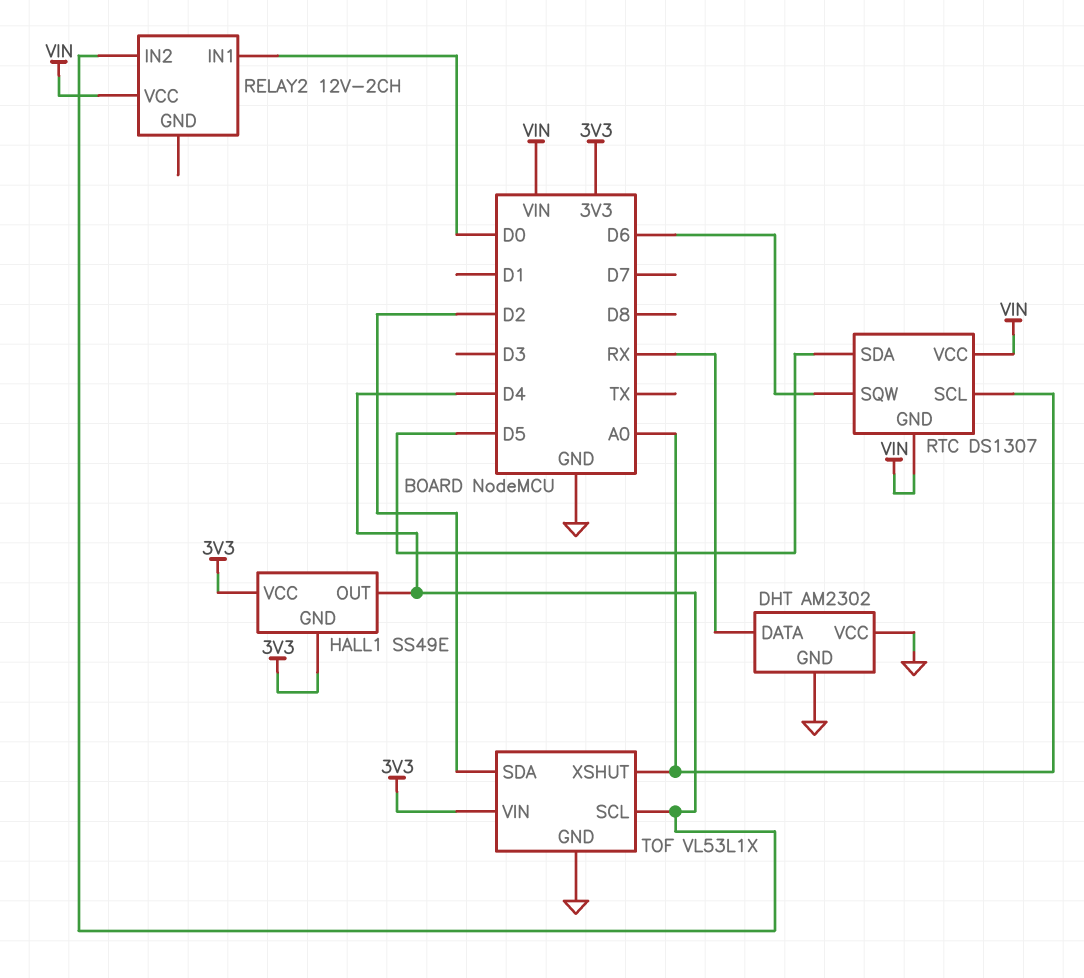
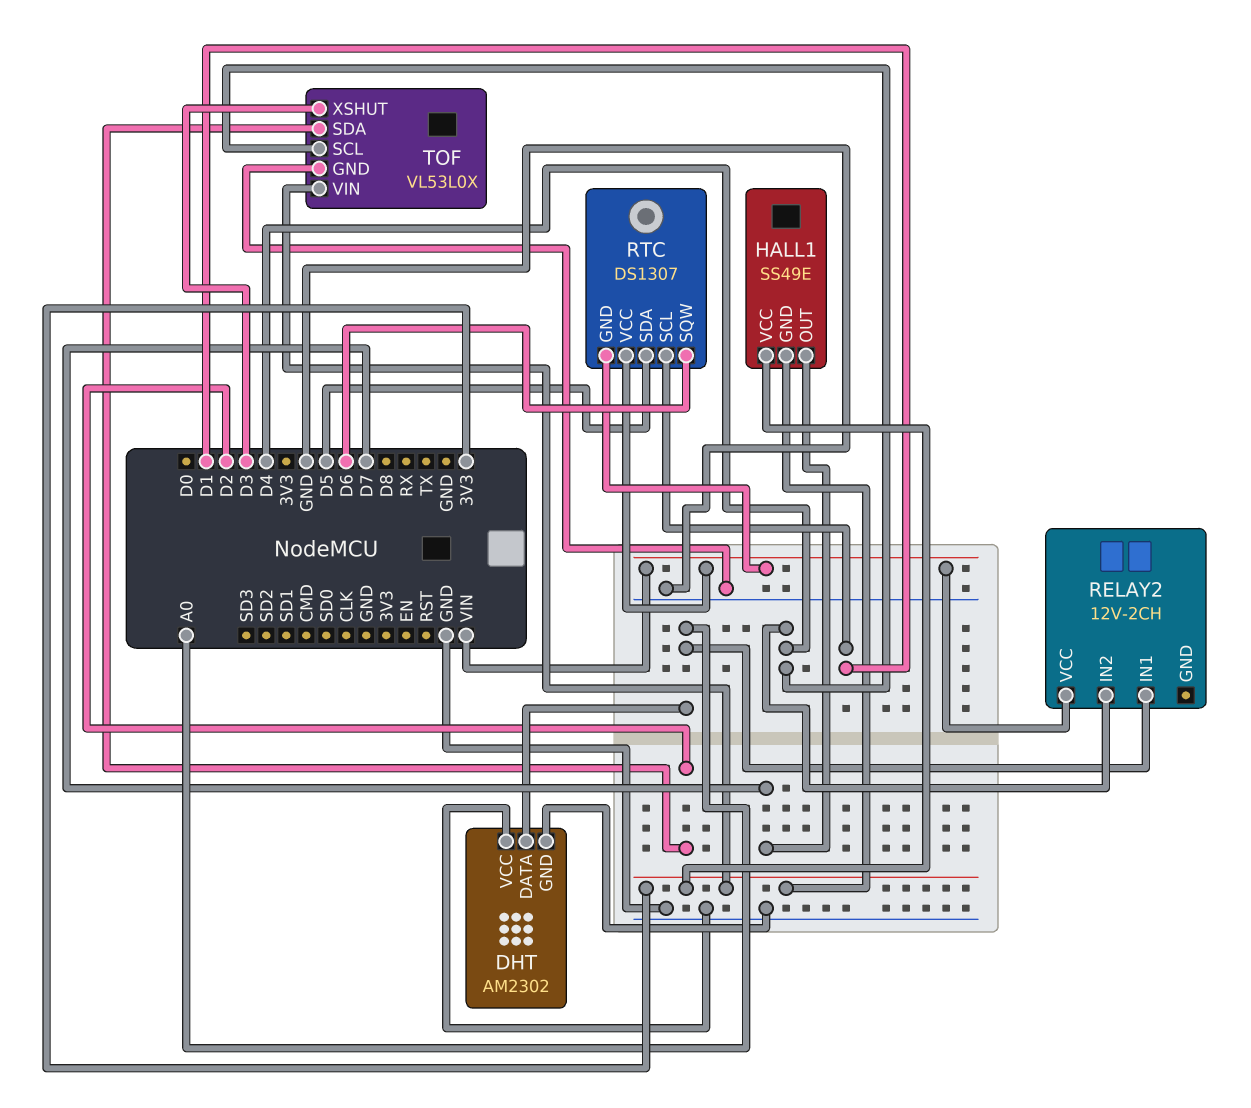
DHT pin DATA: RX -> A0
HALL1 pin OUT: D4 -> D7
RELAY2 pin IN1: D0 -> A0
RTC pin SCL: A0 -> D1
TOF: VL53L1X -> VL53L0X
TOF pin XSHUT: A0 -> D3

